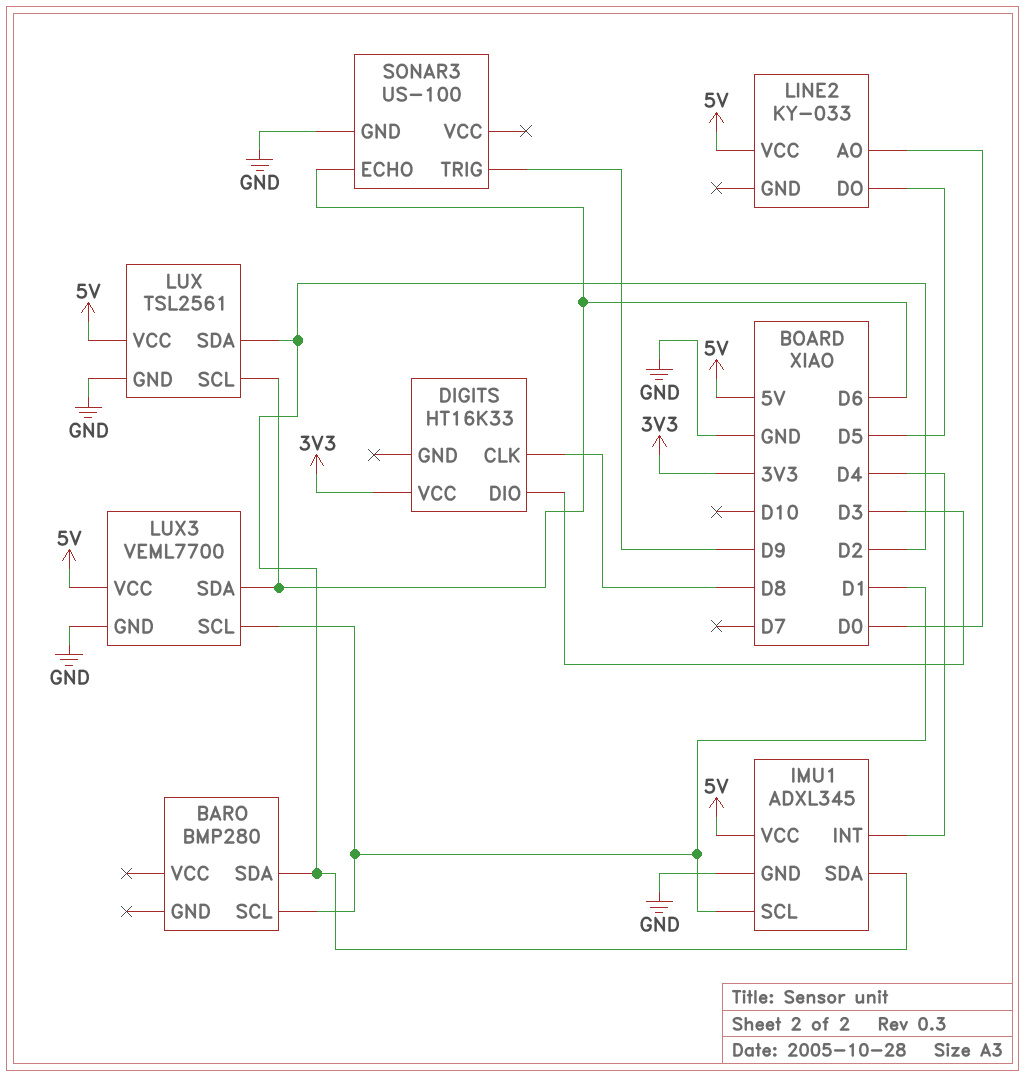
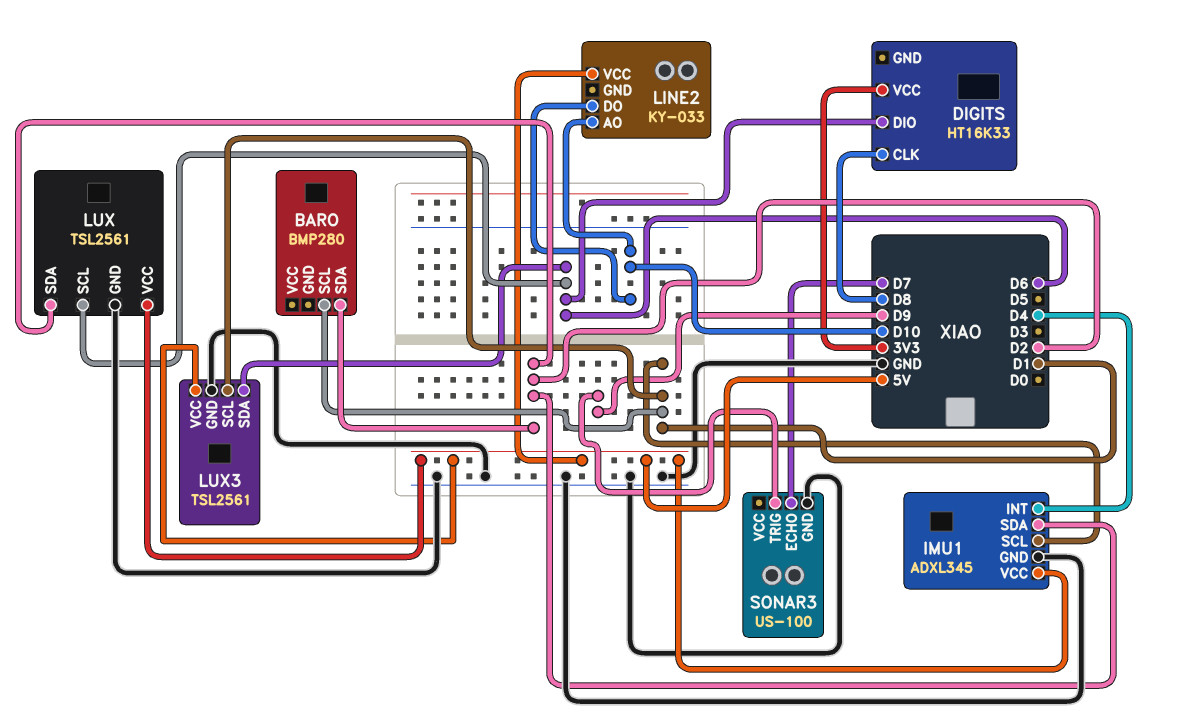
DIGITS pin DIO: D3 -> D6
LINE2 pin AO: D0 -> D10
LINE2 pin DO: D5 -> D10
LUX3: VEML7700 -> TSL2561
SONAR3 pin ECHO: D6 -> D7

